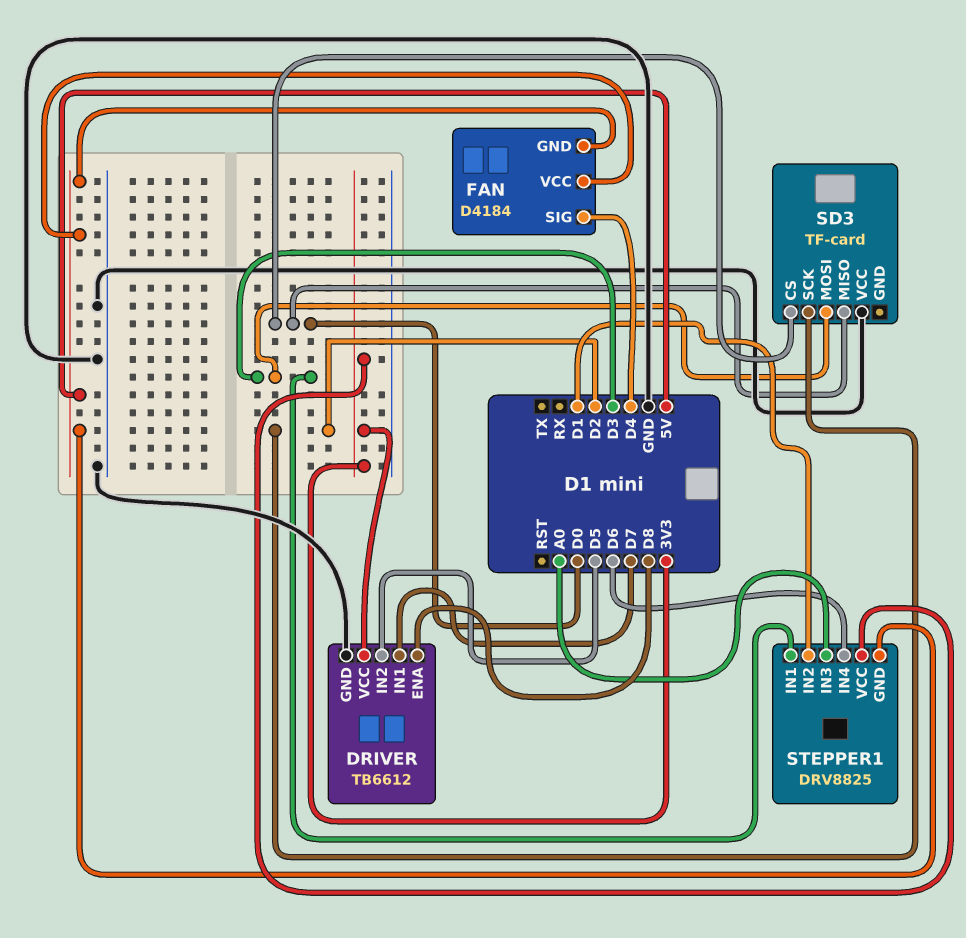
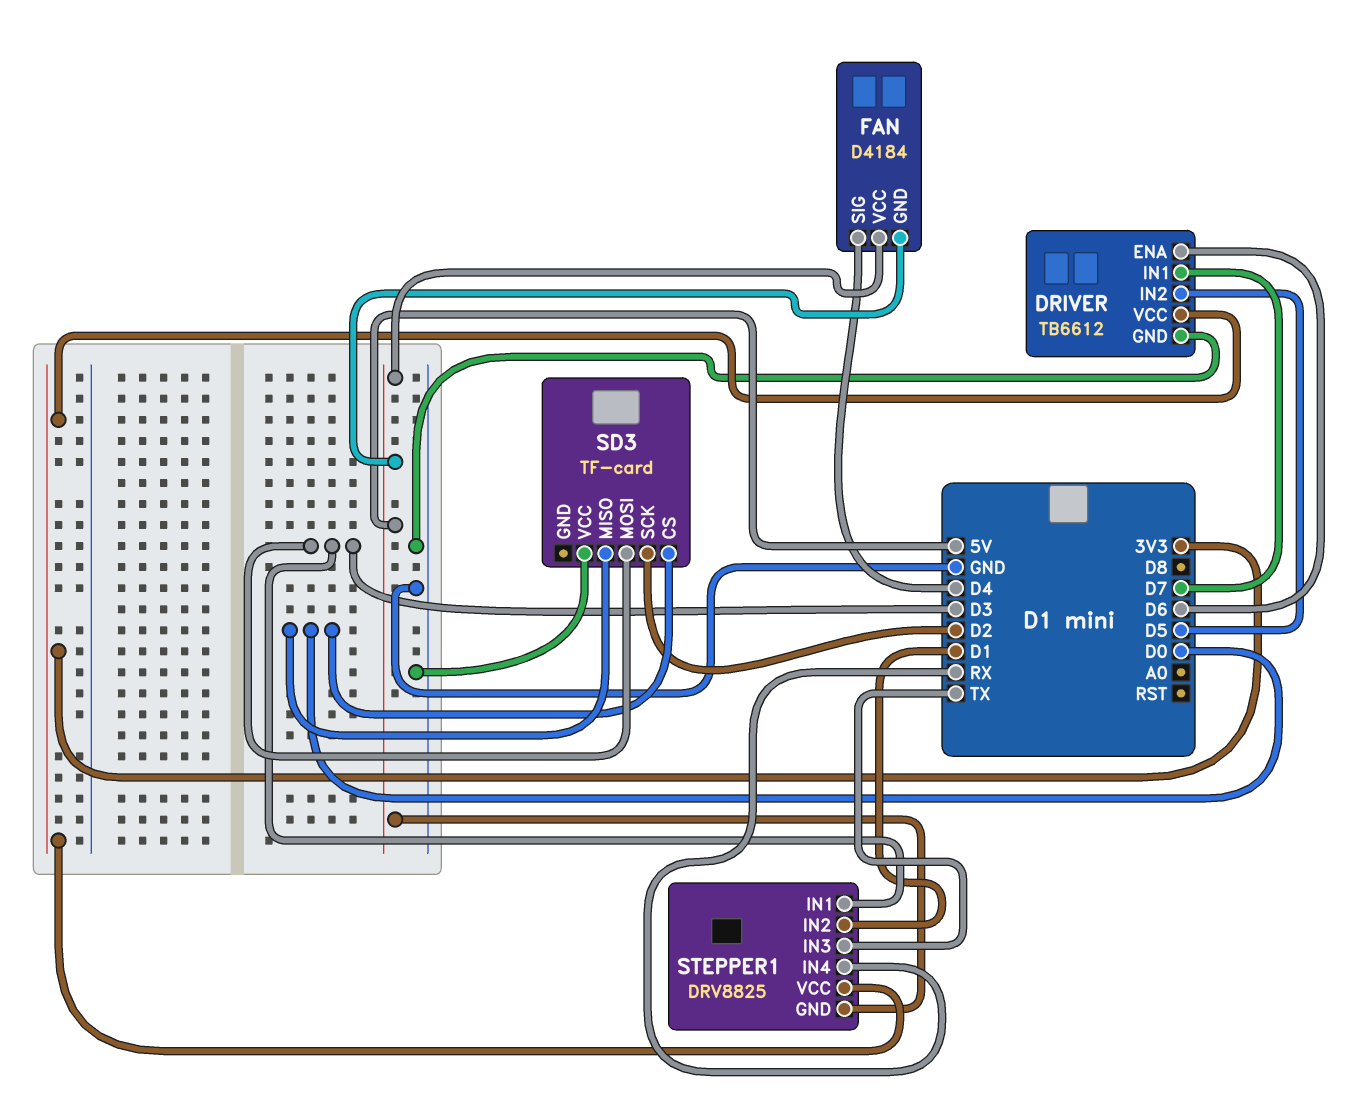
DRIVER pin ENA: D8 -> D6
STEPPER1 pin IN3: A0 -> TX
STEPPER1 pin IN4: D6 -> RX

